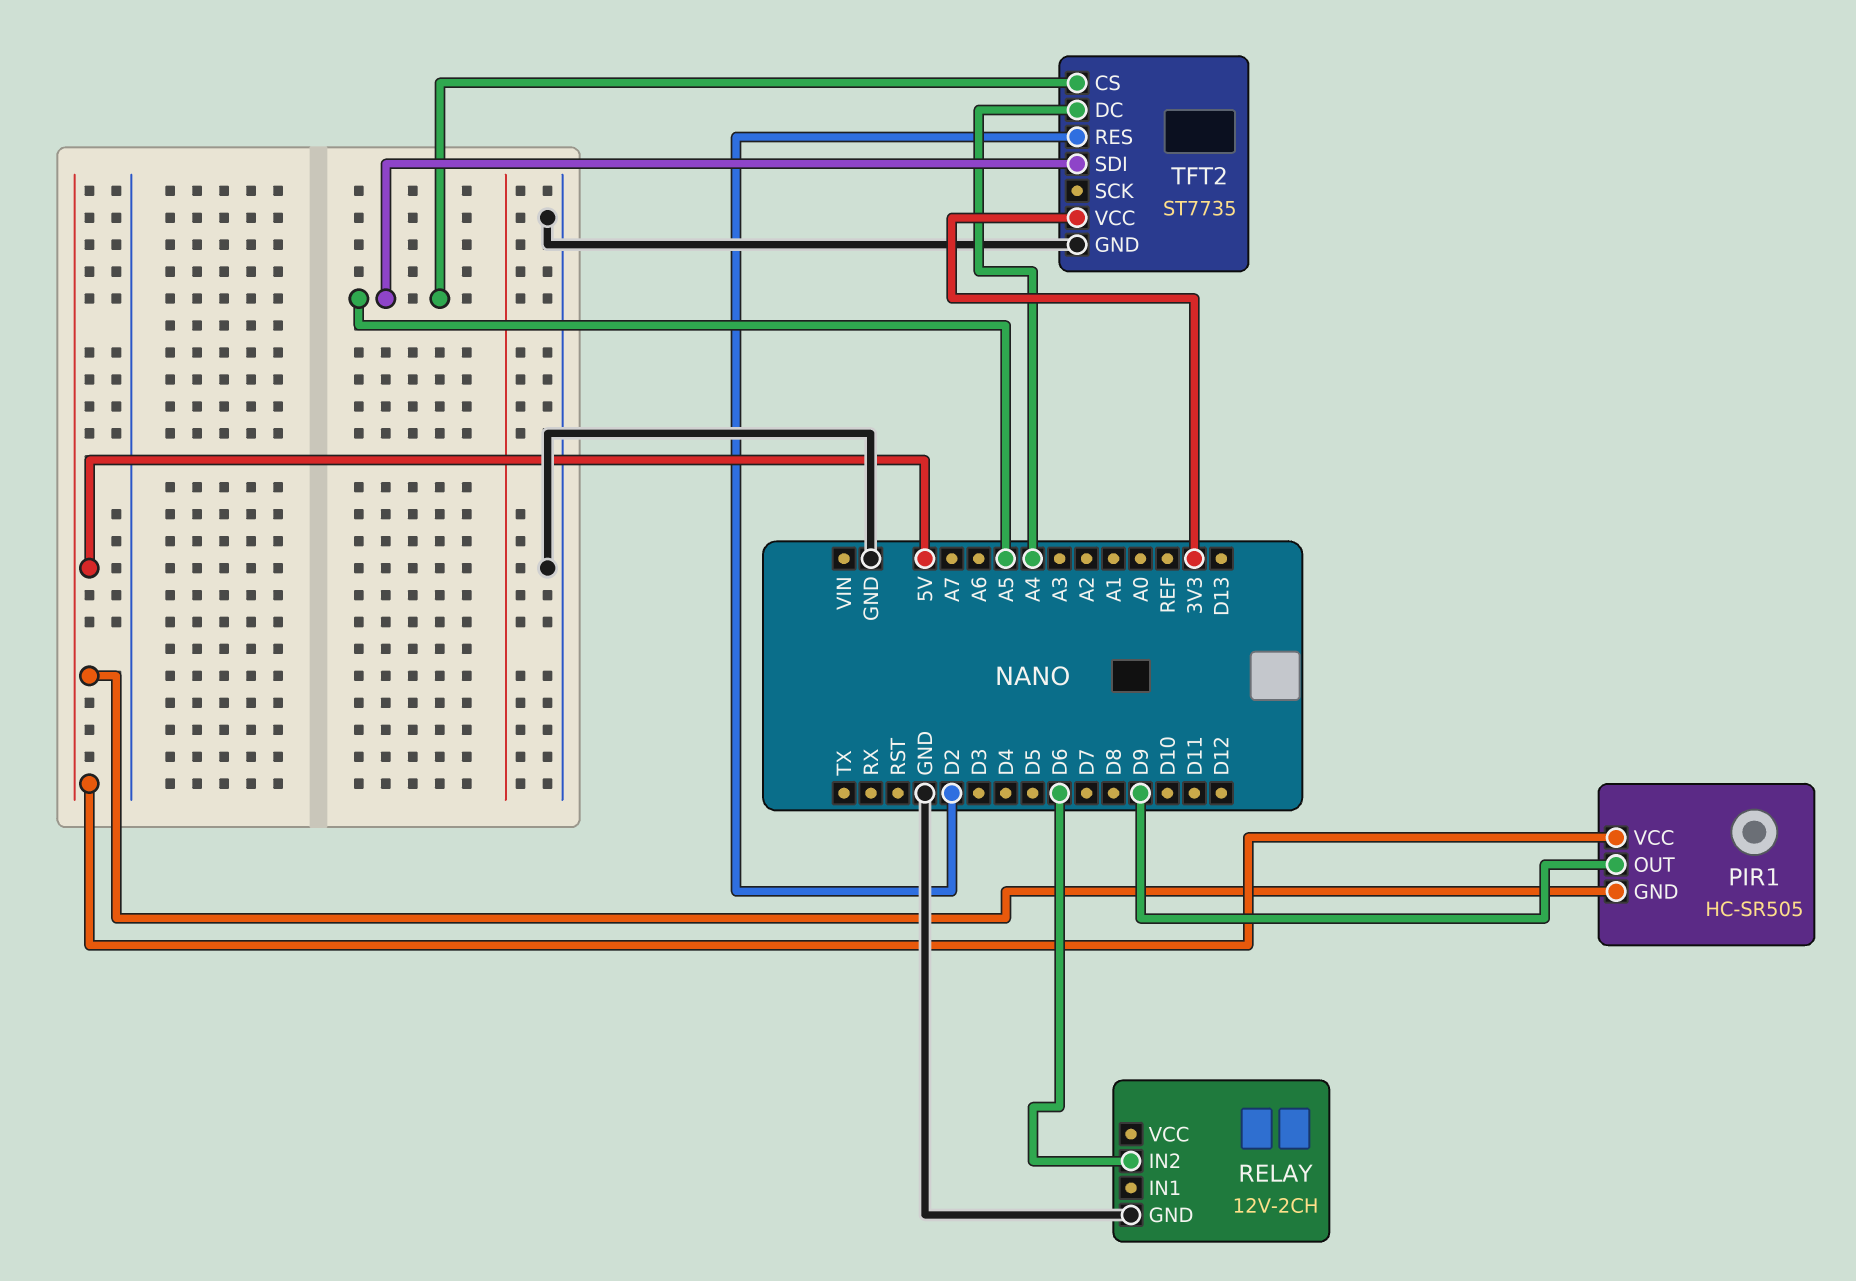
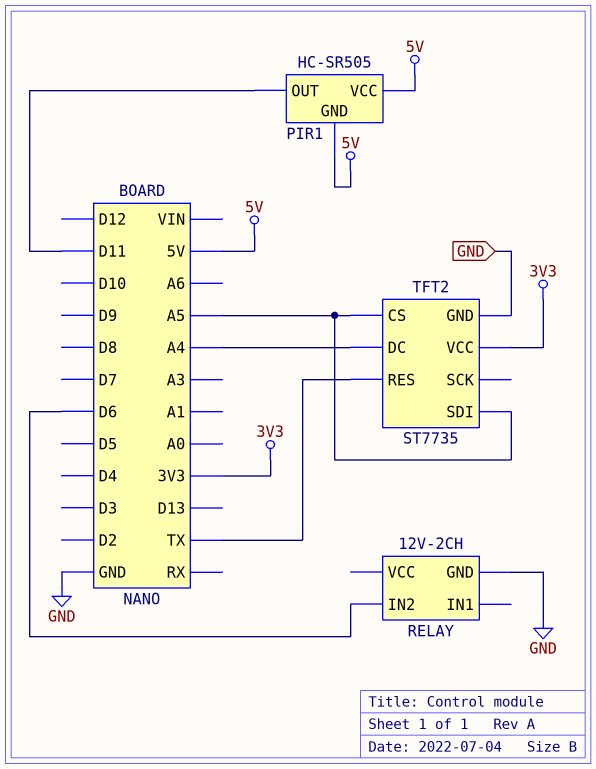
PIR1 pin OUT: D9 -> D11
TFT2 pin RES: D2 -> TX

